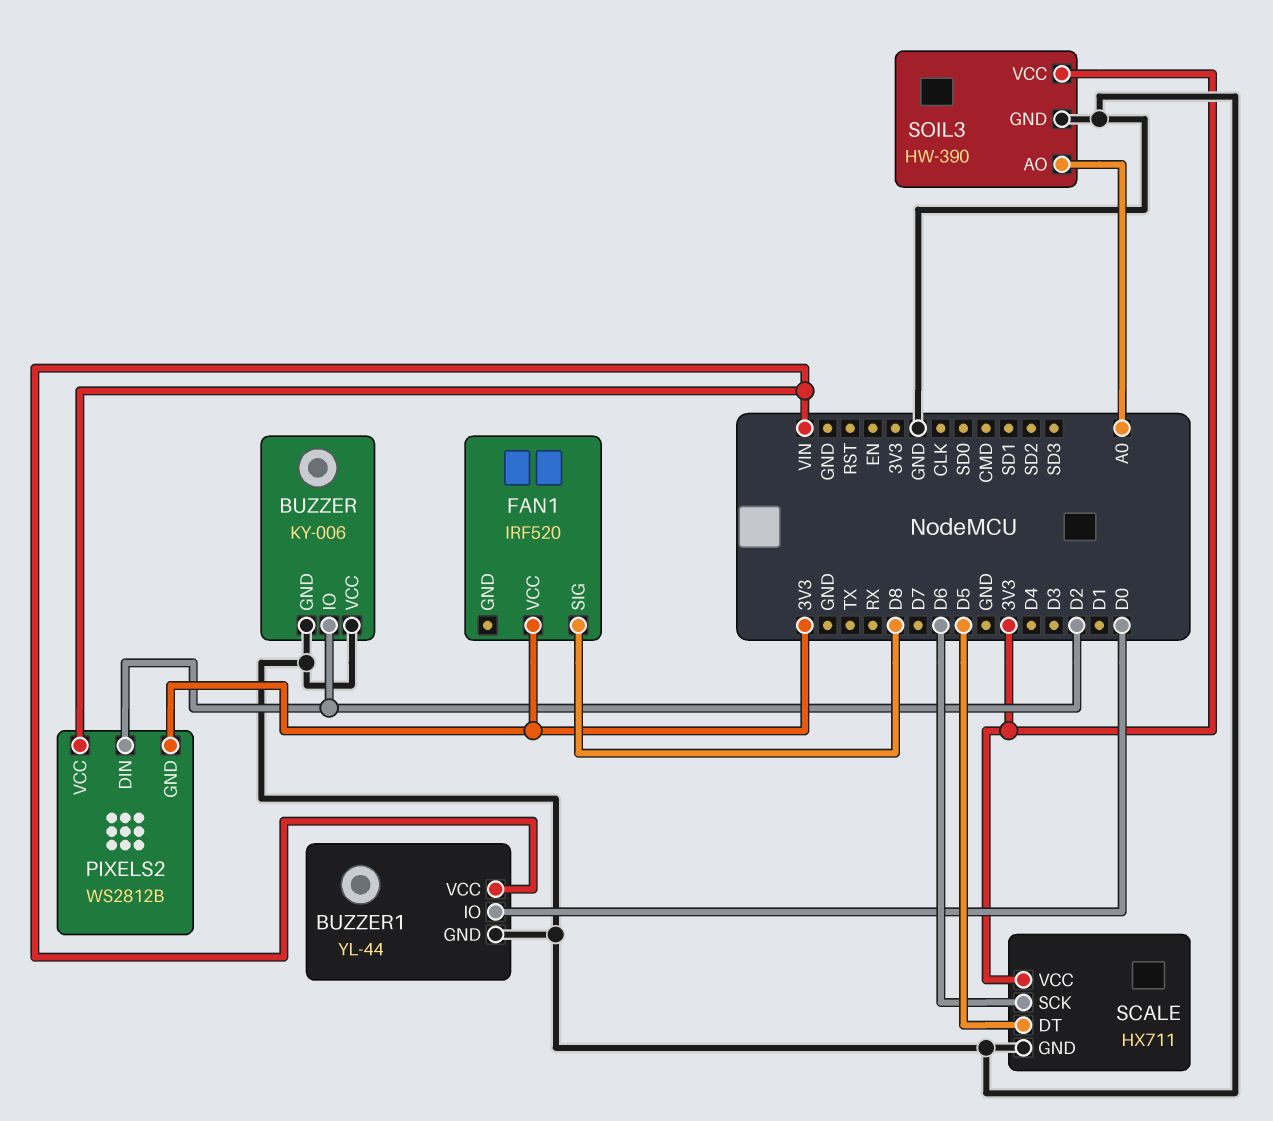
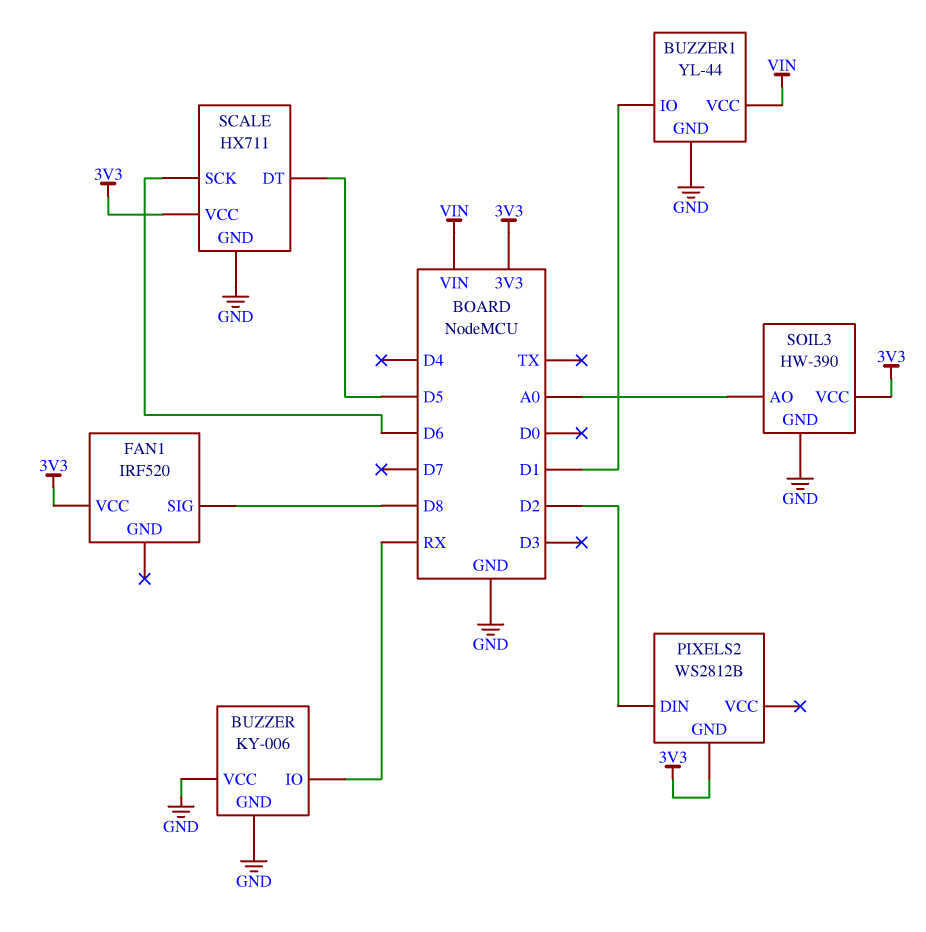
BUZZER pin IO: D2 -> RX
BUZZER1 pin IO: D0 -> D1
PIXELS2 pin VCC: VIN -> none

